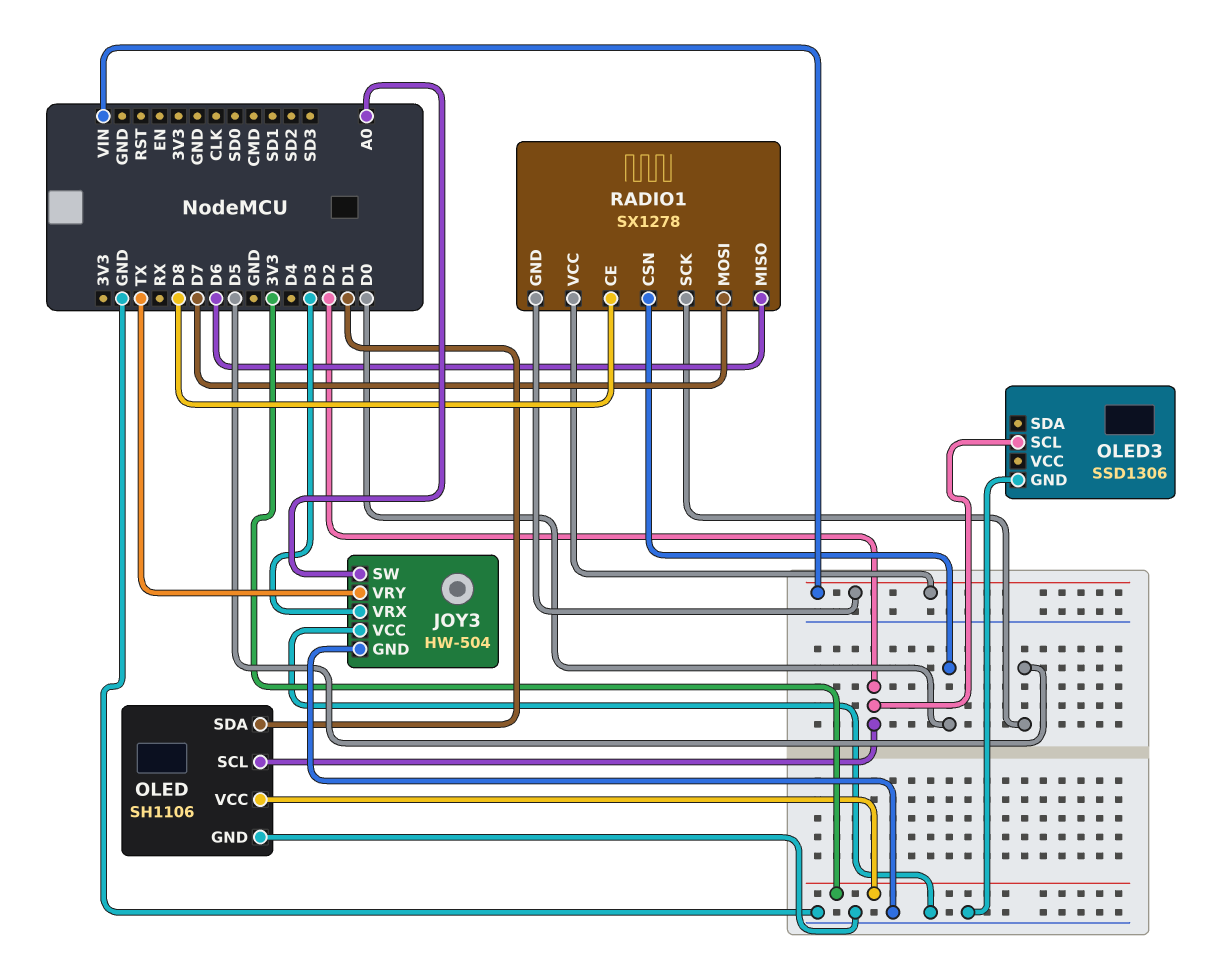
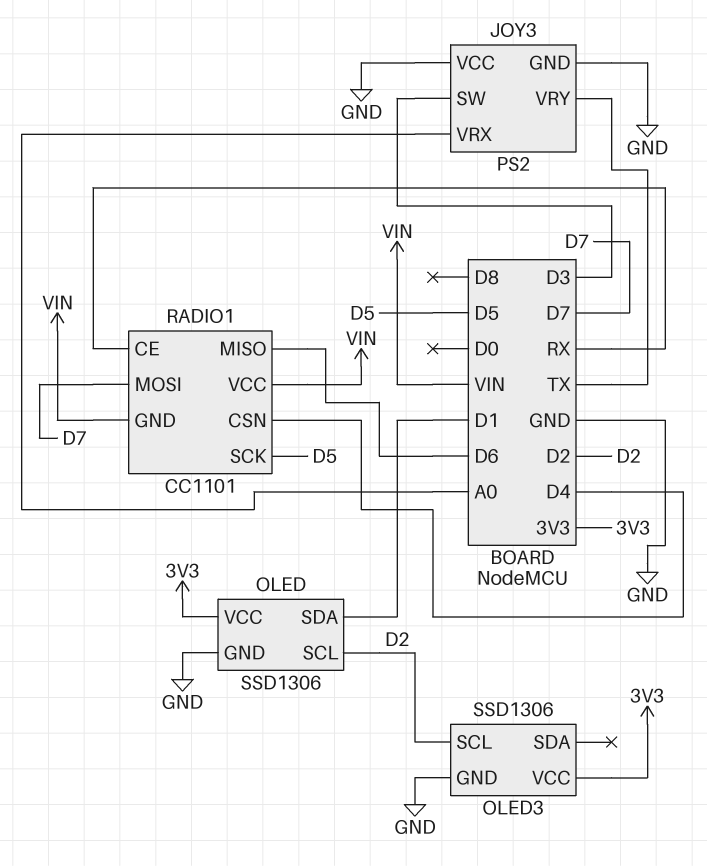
JOY3: HW-504 -> PS2
JOY3 pin SW: A0 -> D3
JOY3 pin VRX: D3 -> A0
OLED: SH1106 -> SSD1306
OLED3 pin VCC: none -> 3V3
RADIO1: SX1278 -> CC1101
RADIO1 pin CE: D8 -> RX
RADIO1 pin CSN: D0 -> D4

